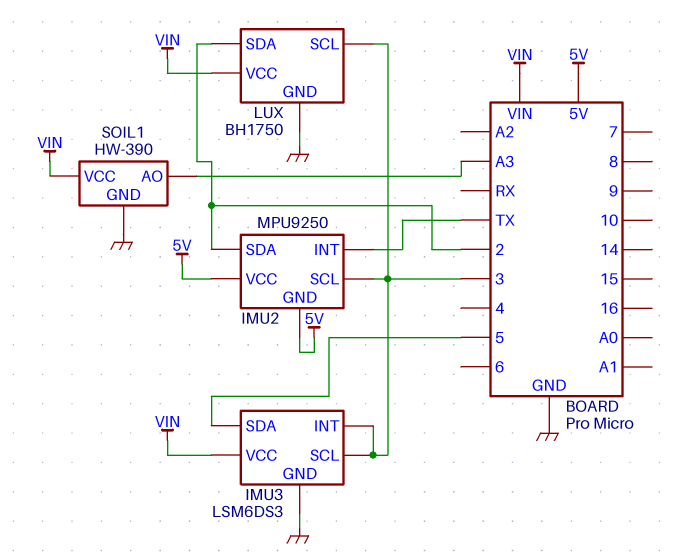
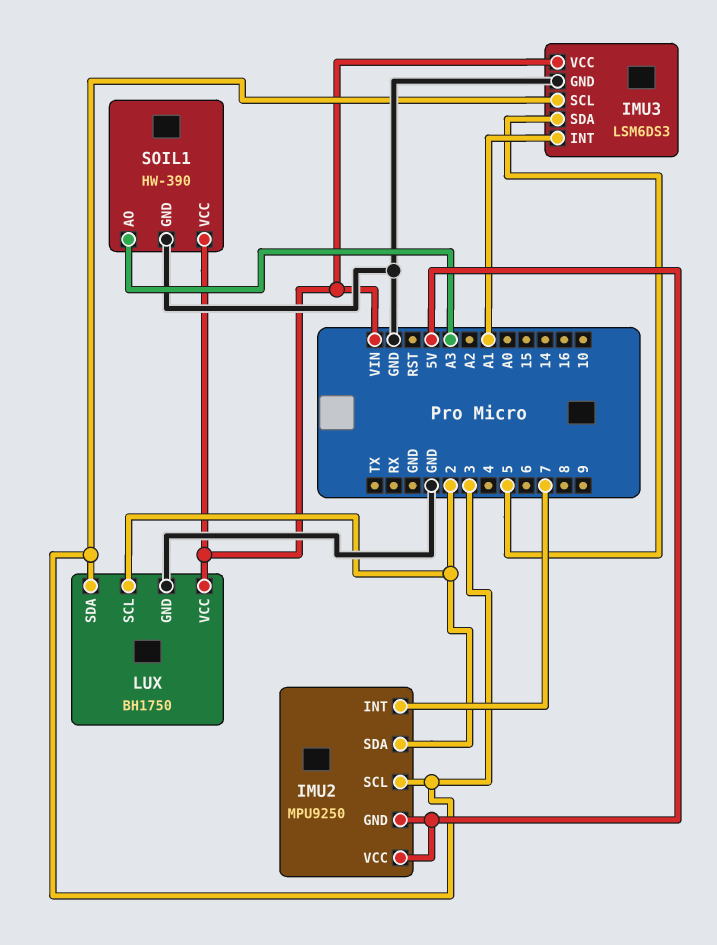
IMU2 pin INT: TX -> 7
IMU3 pin INT: 3 -> A1
LUX pin SCL: 3 -> 2
LUX pin SDA: 2 -> 3

